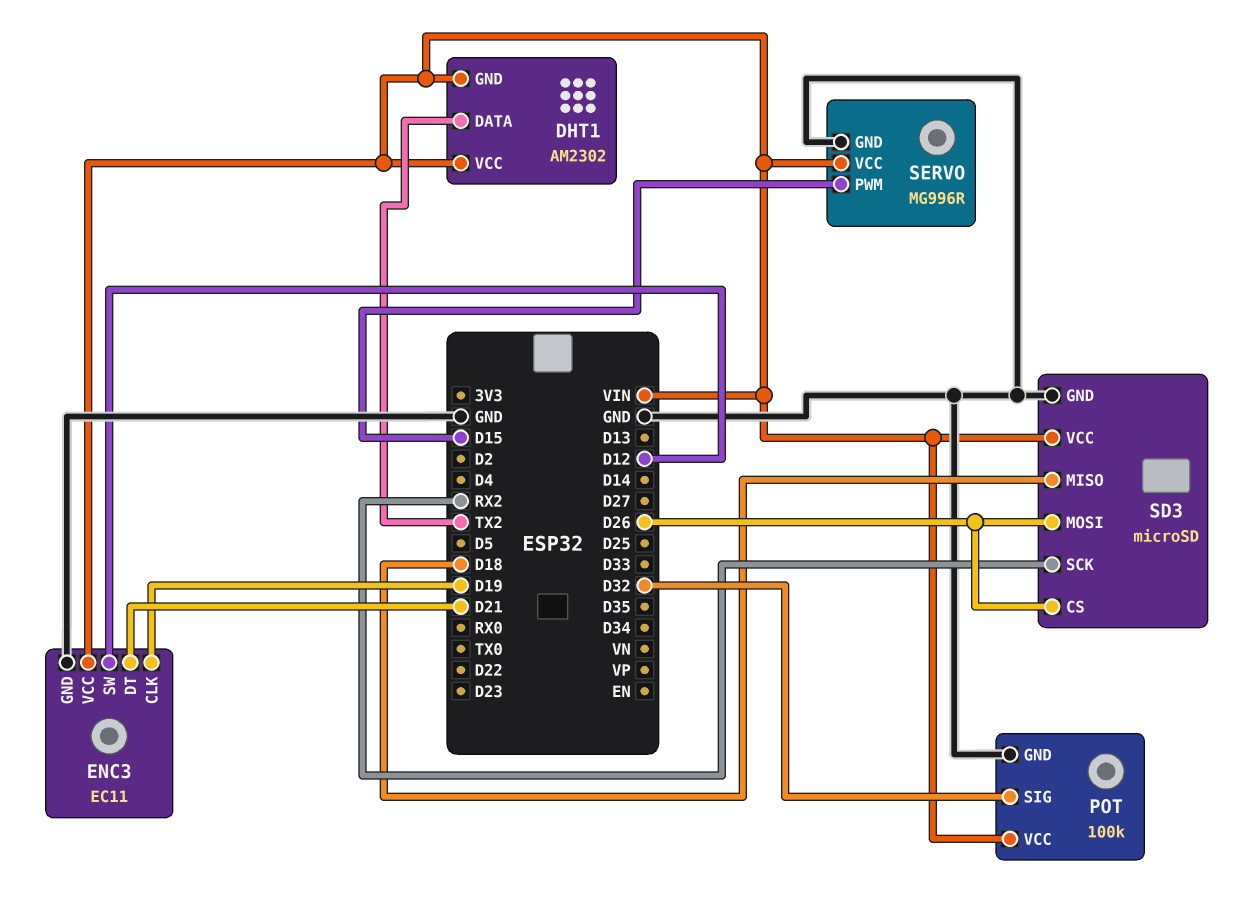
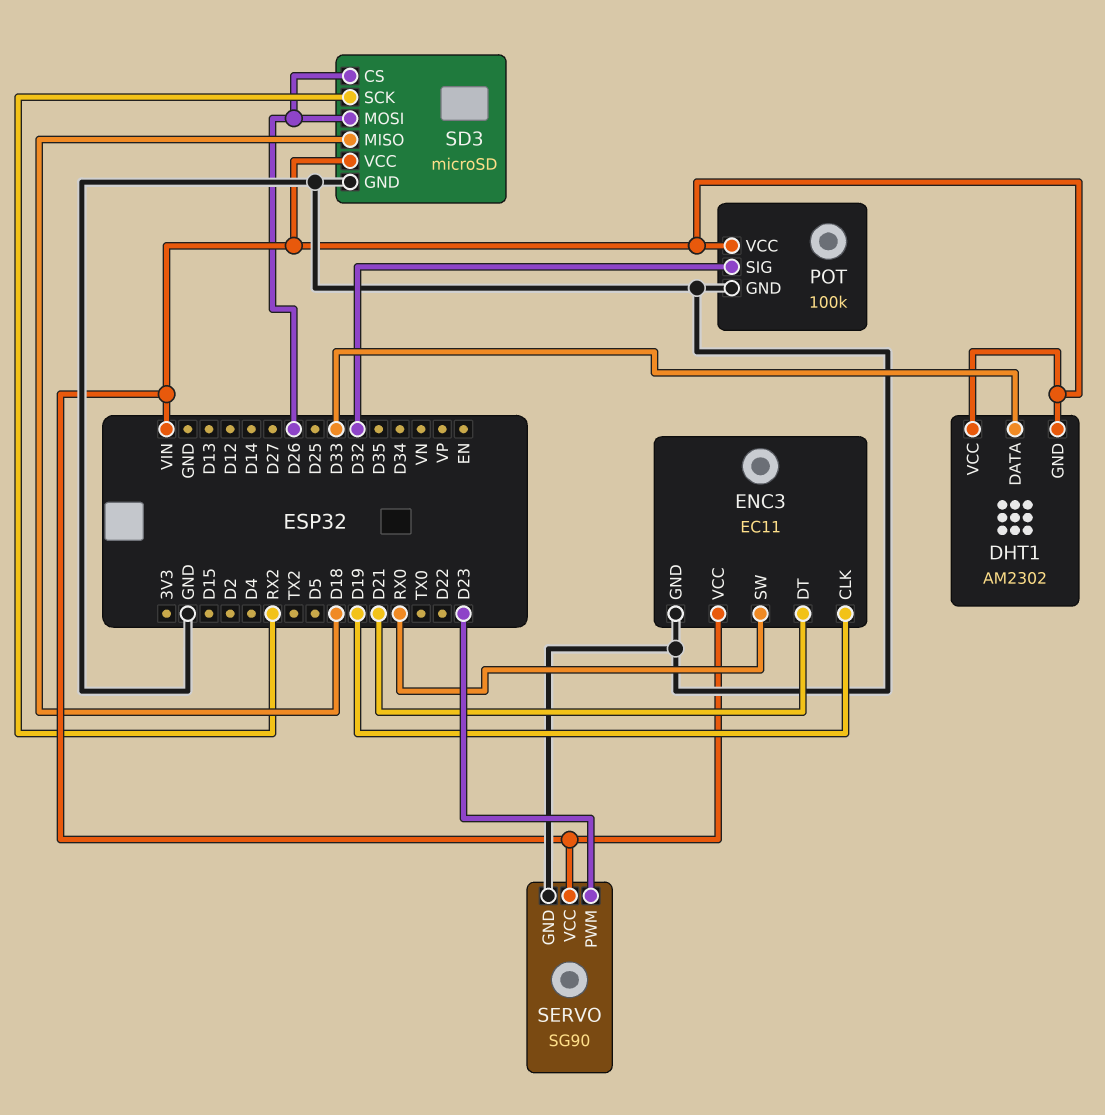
DHT1 pin DATA: TX2 -> D33
ENC3 pin SW: D12 -> RX0
SERVO: MG996R -> SG90
SERVO pin PWM: D15 -> D23

